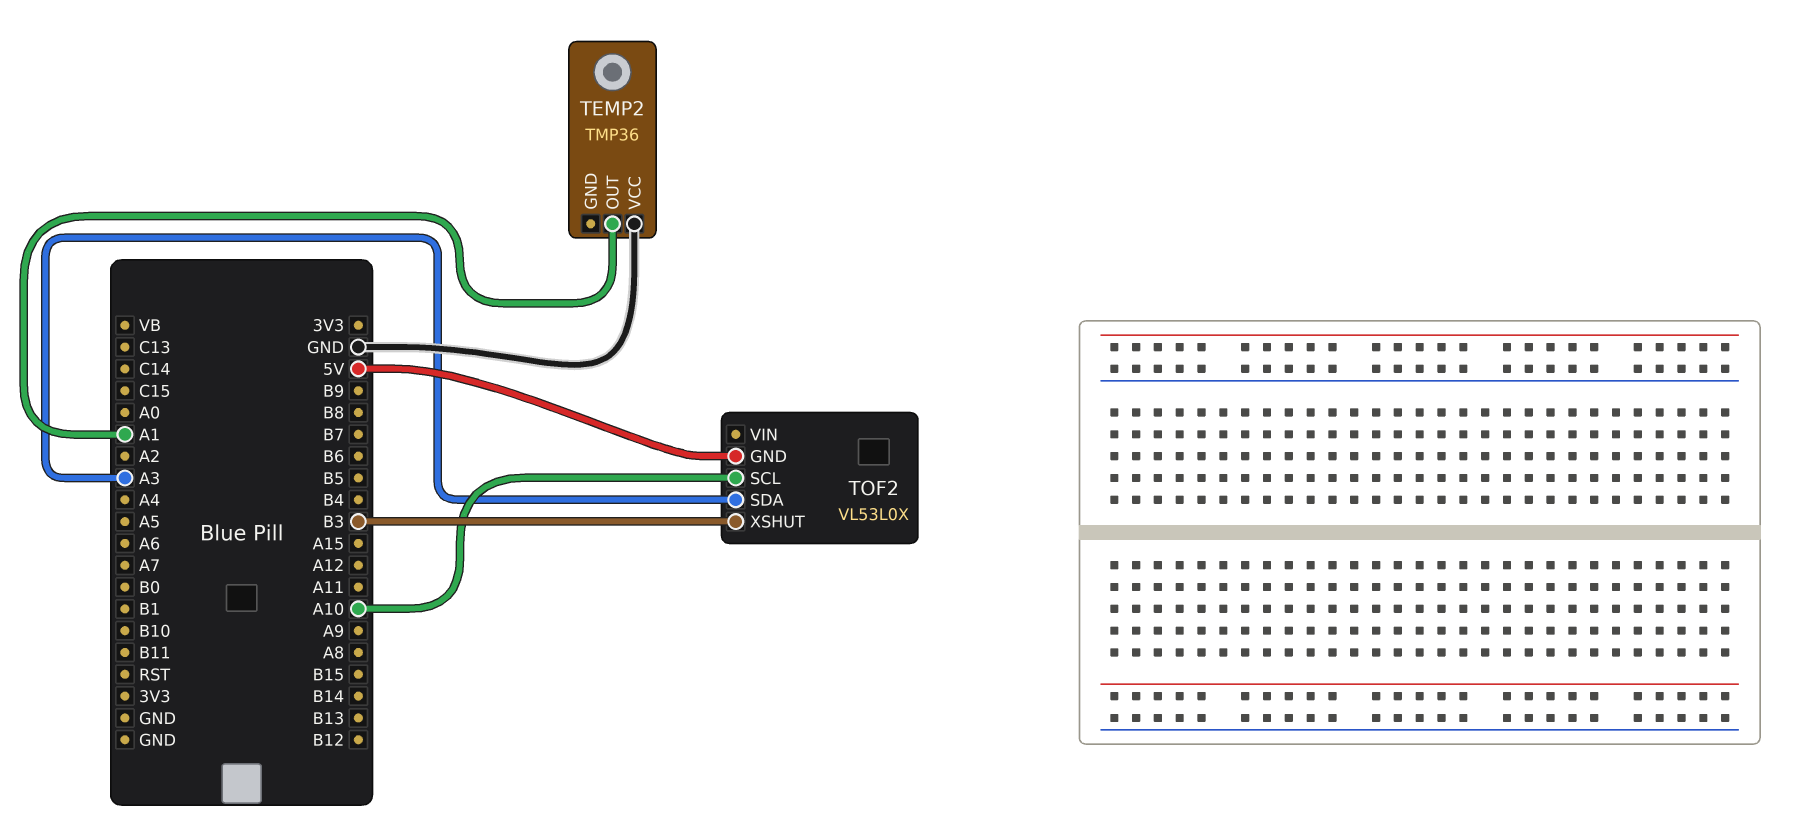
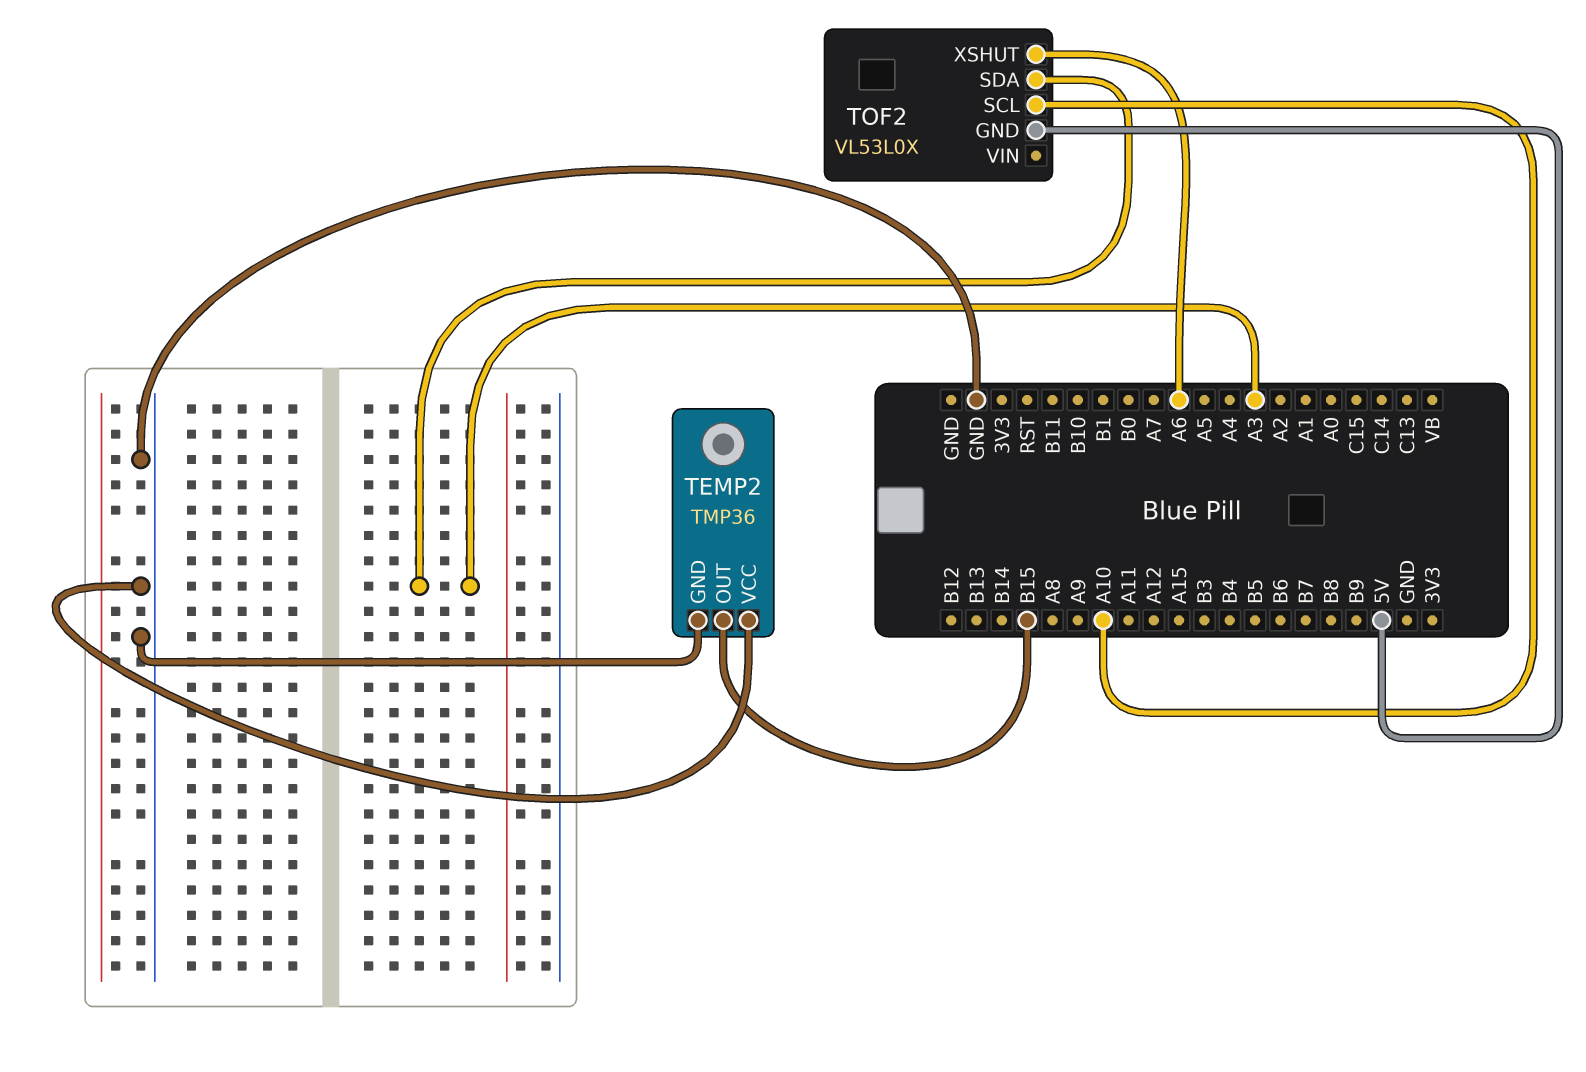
TEMP2 pin GND: none -> GND
TEMP2 pin OUT: A1 -> B15
TOF2 pin XSHUT: B3 -> A6

